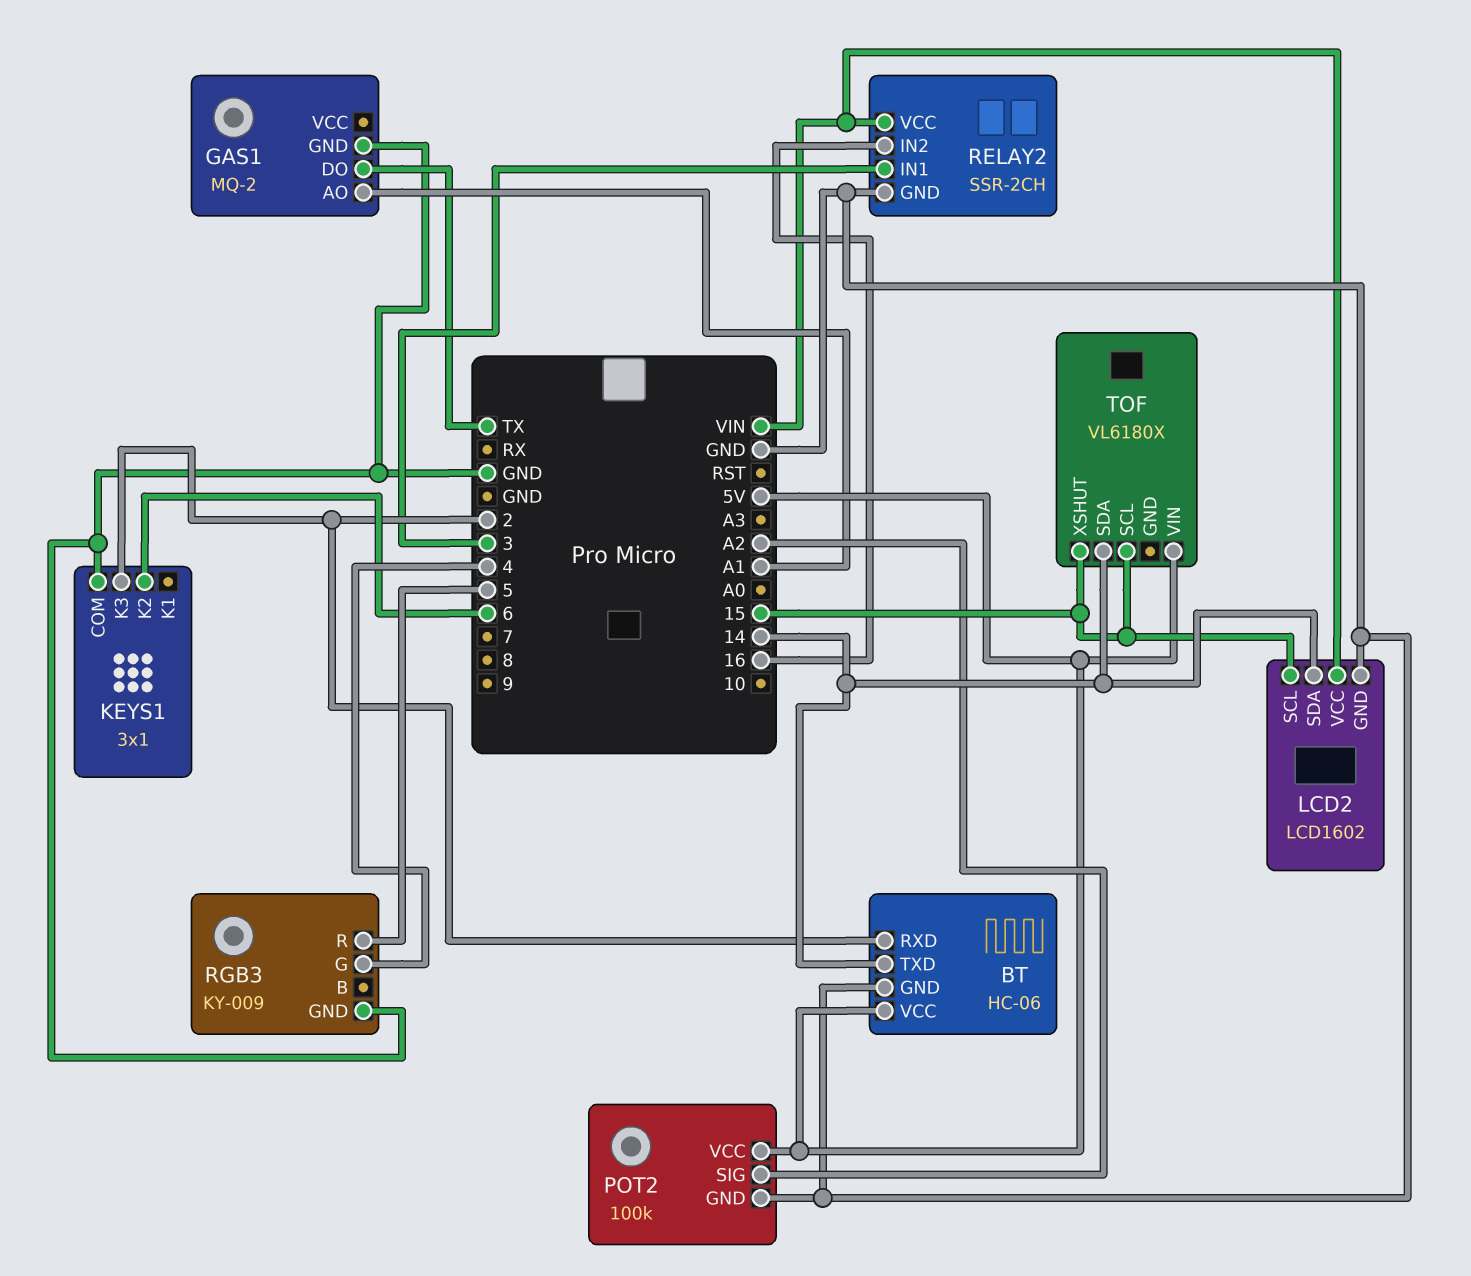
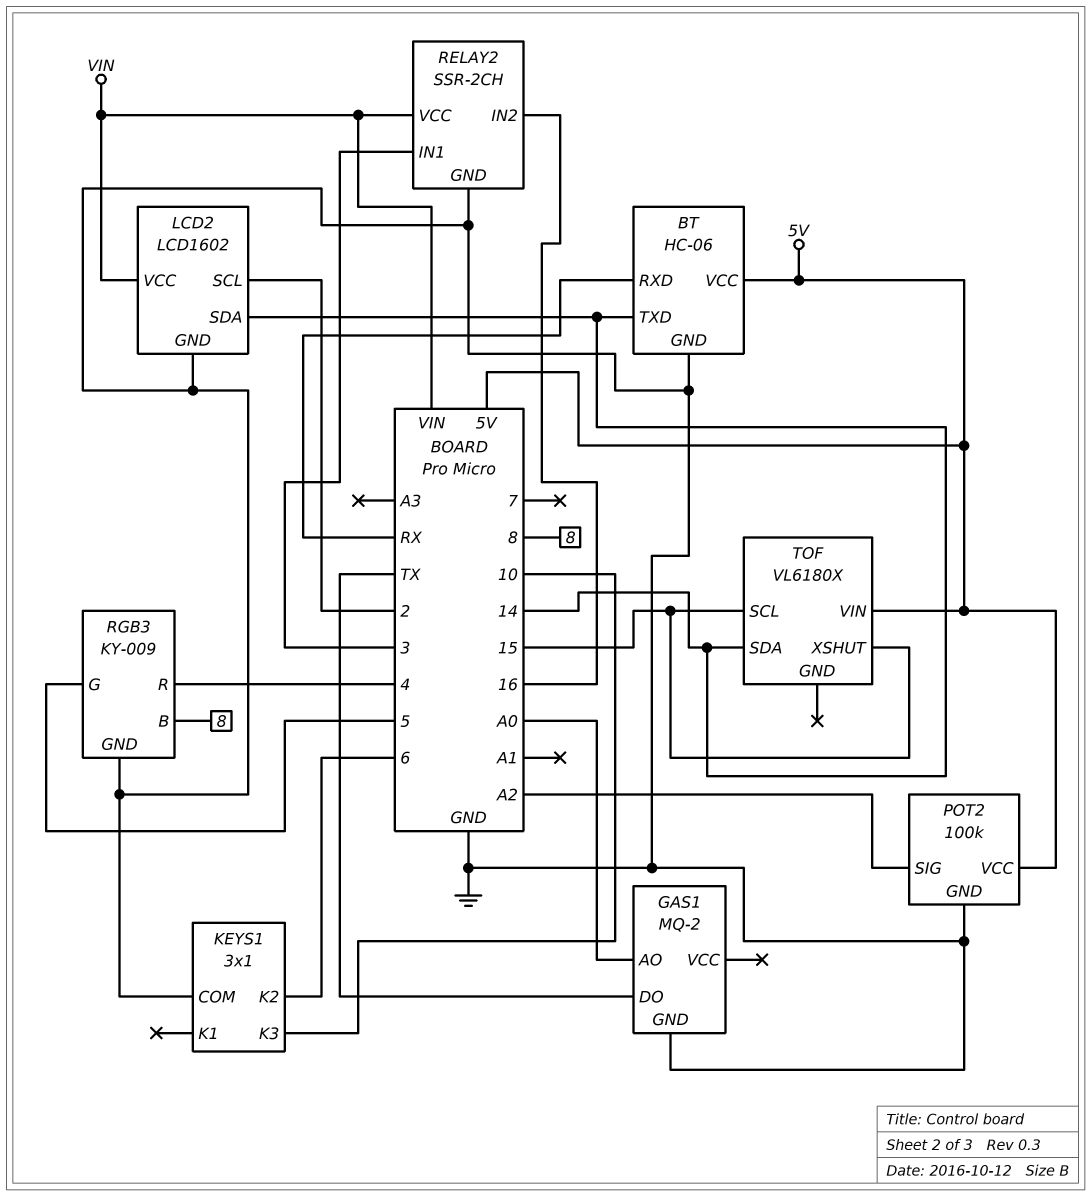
BT pin RXD: 2 -> RX
GAS1 pin AO: A1 -> A0
KEYS1 pin K3: 2 -> 10
LCD2 pin SCL: 15 -> 2
RGB3 pin B: none -> 8
RGB3 pin G: 4 -> 5
RGB3 pin R: 5 -> 4

